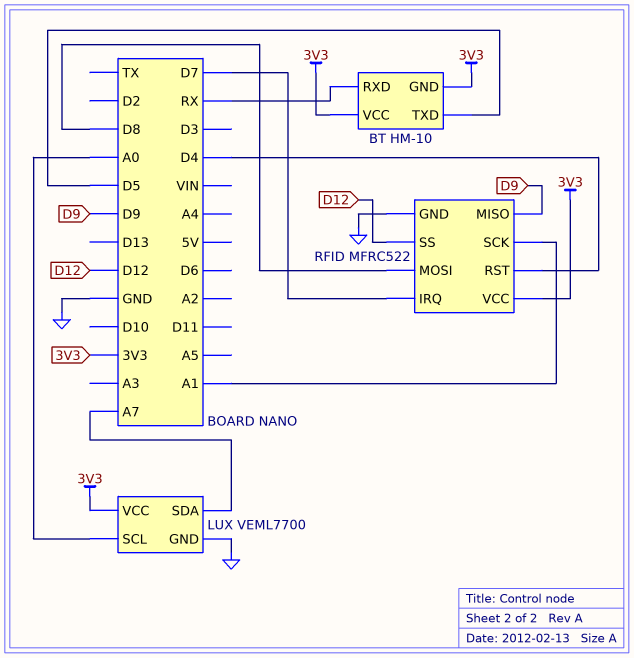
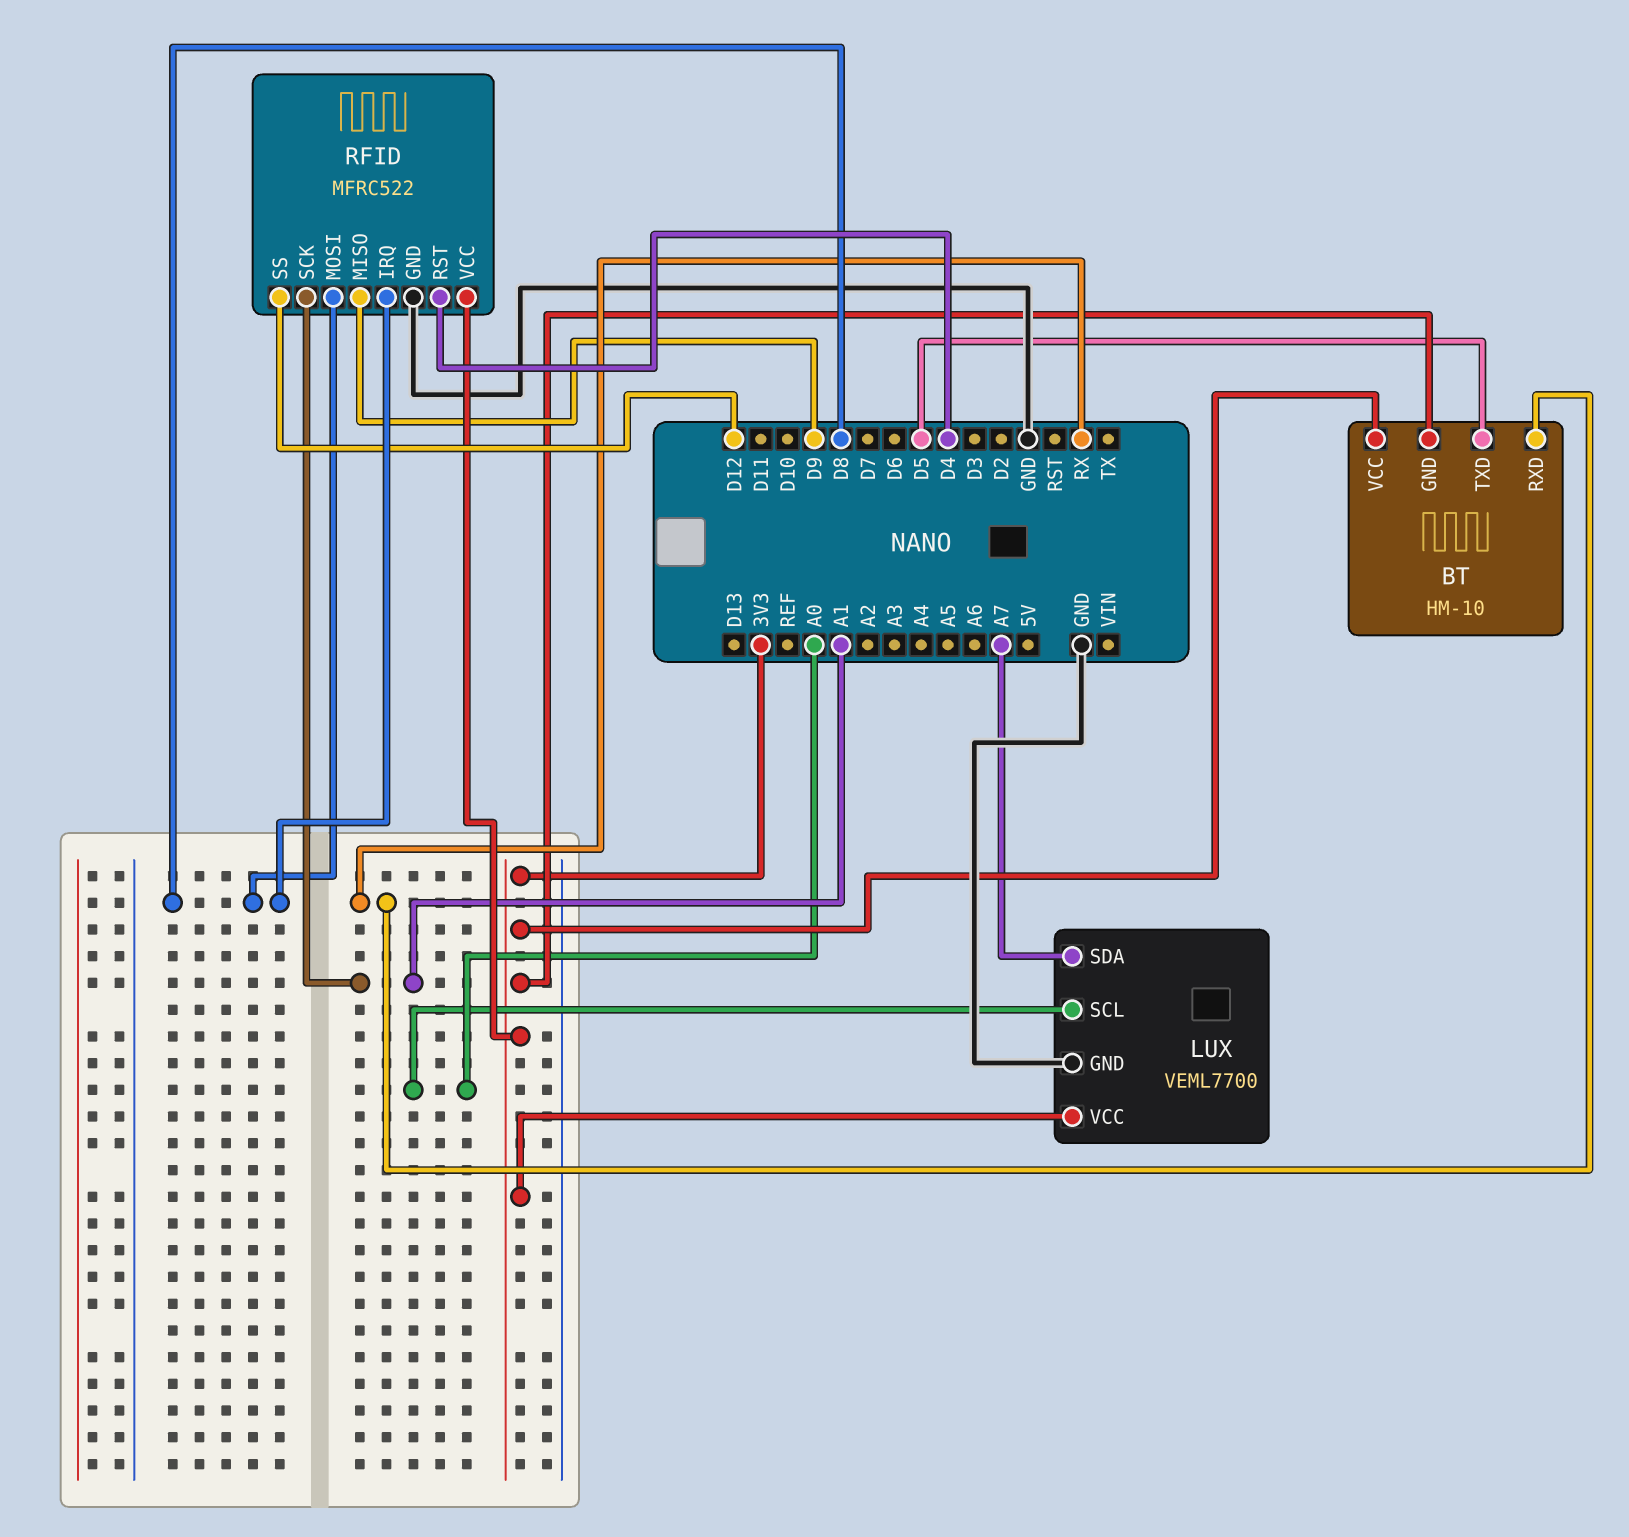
RFID pin IRQ: D7 -> D8

